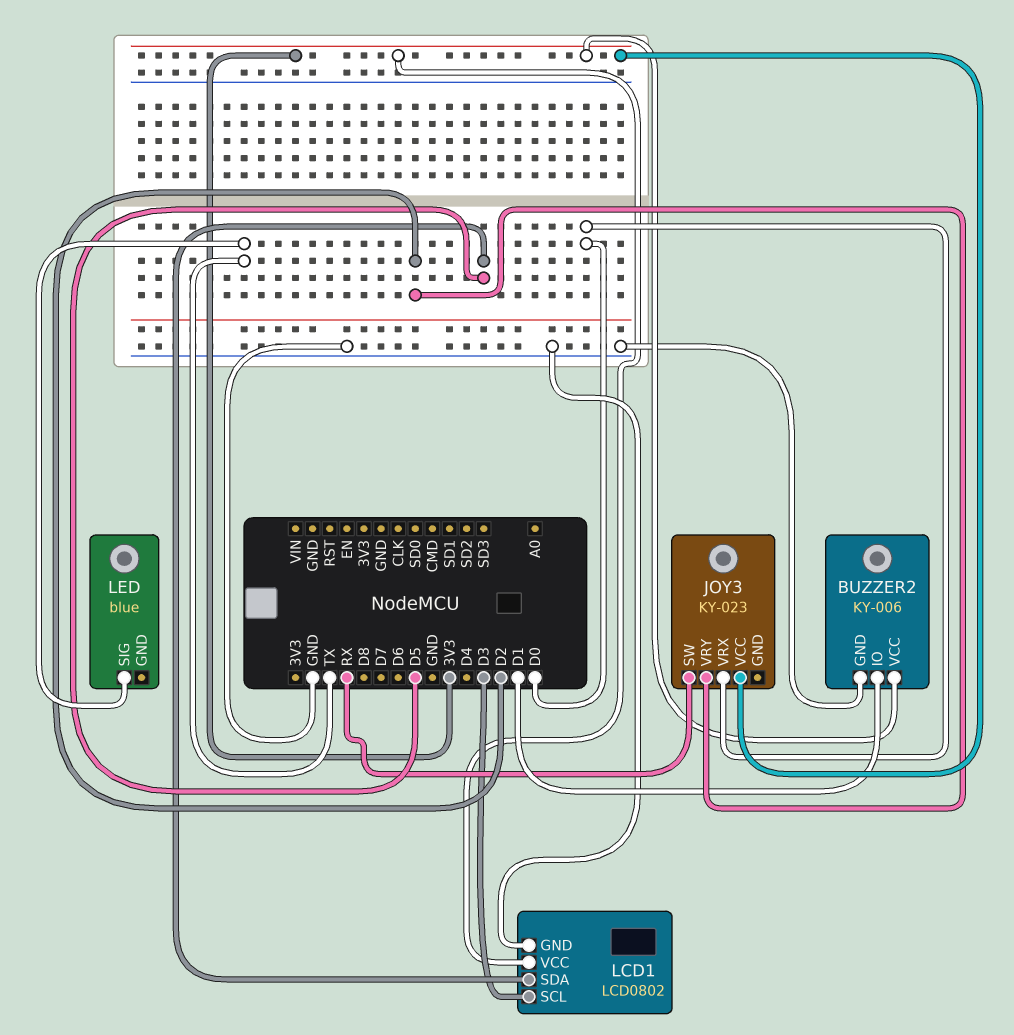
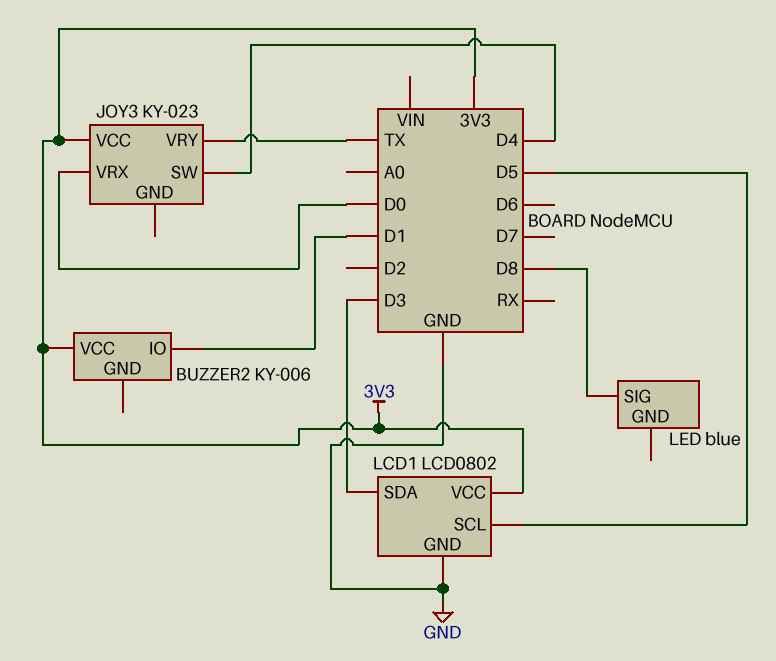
BUZZER2 pin GND: GND -> none
JOY3 pin SW: RX -> D4
JOY3 pin VRY: D2 -> TX
LCD1 pin SCL: D3 -> D5
LCD1 pin SDA: D5 -> D3
LED pin SIG: TX -> D8

